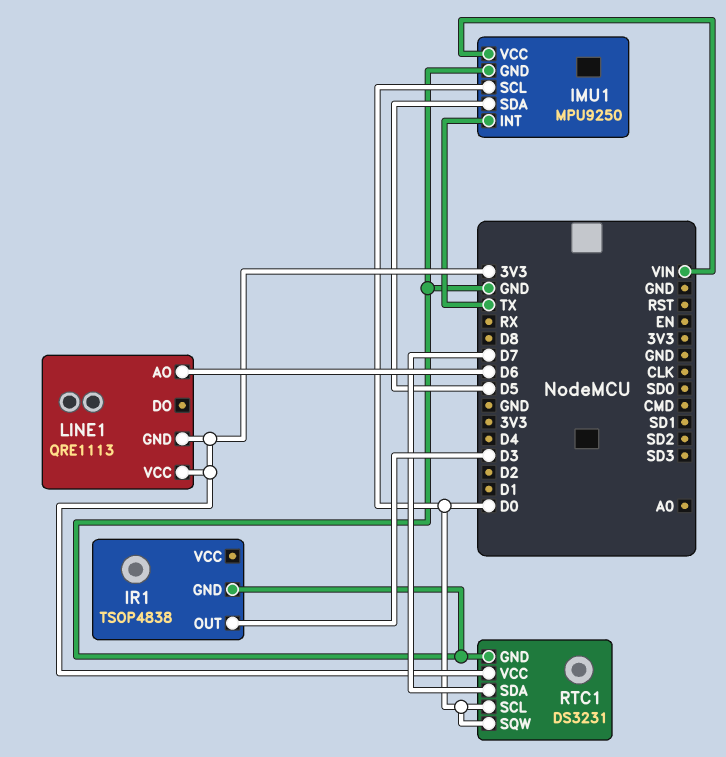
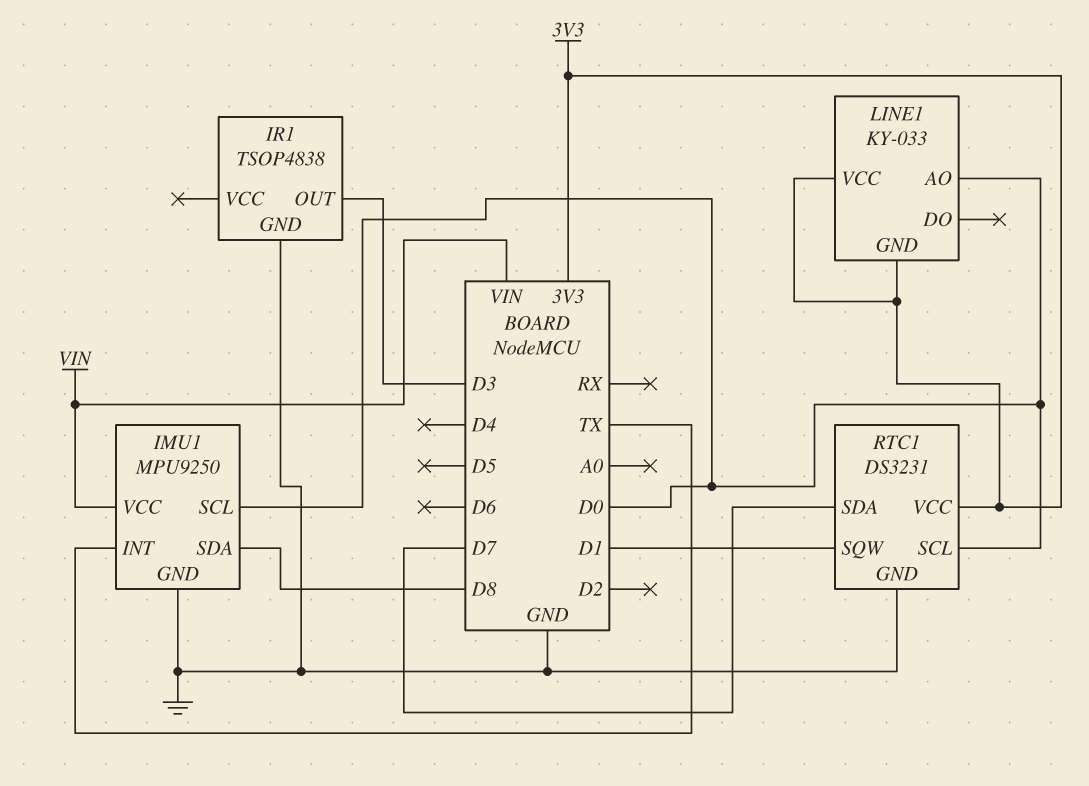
IMU1 pin SDA: D5 -> D8
LINE1: QRE1113 -> KY-033
LINE1 pin AO: D6 -> D0
RTC1 pin SQW: D0 -> D1

